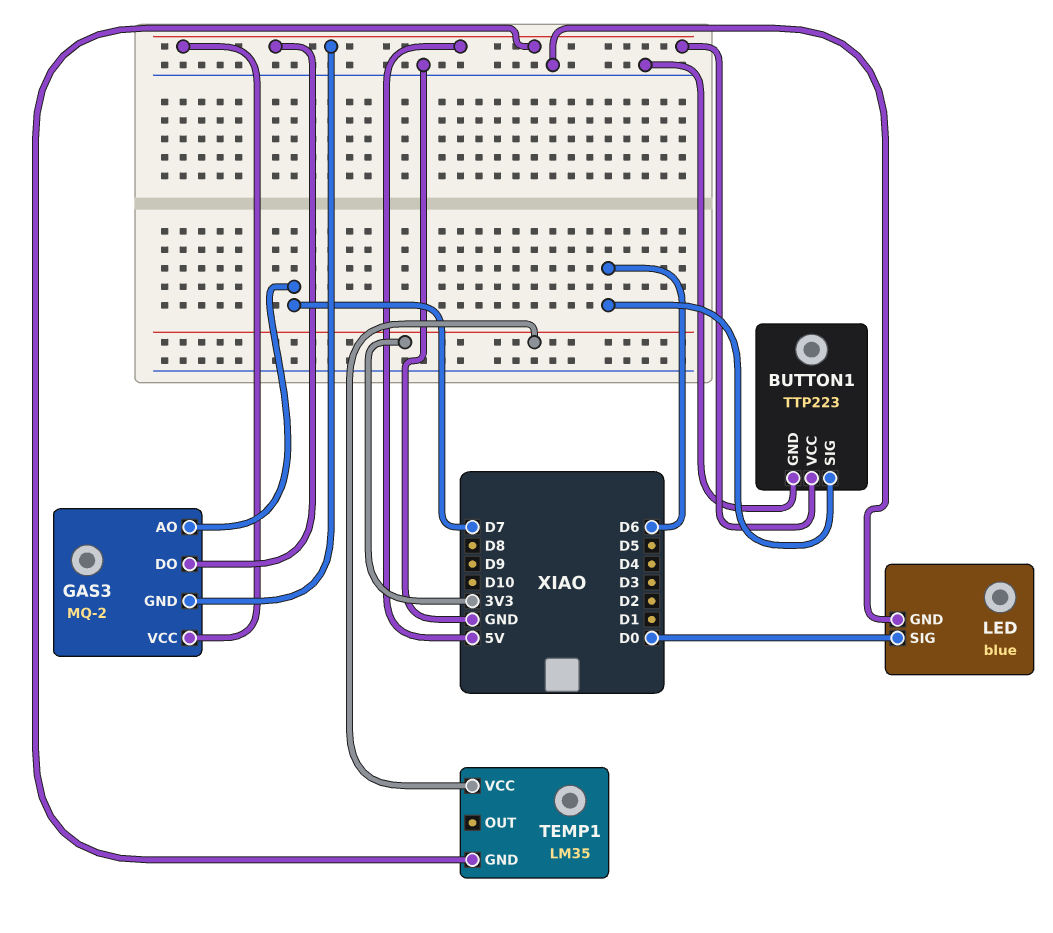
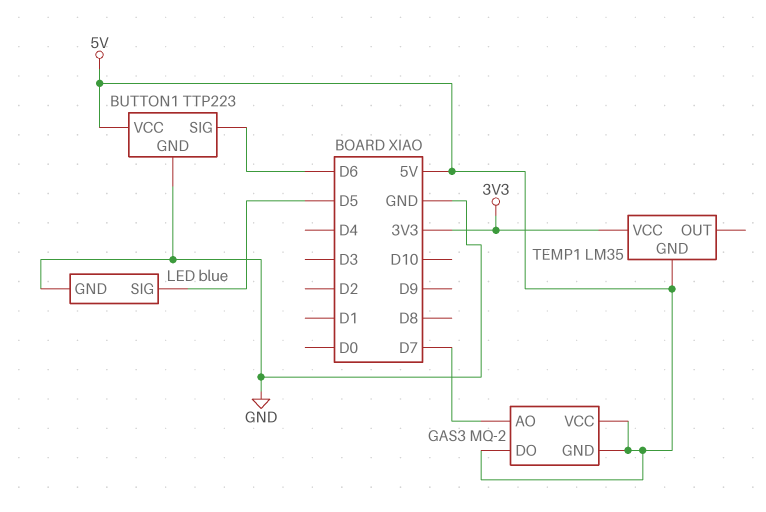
LED pin SIG: D0 -> D5

